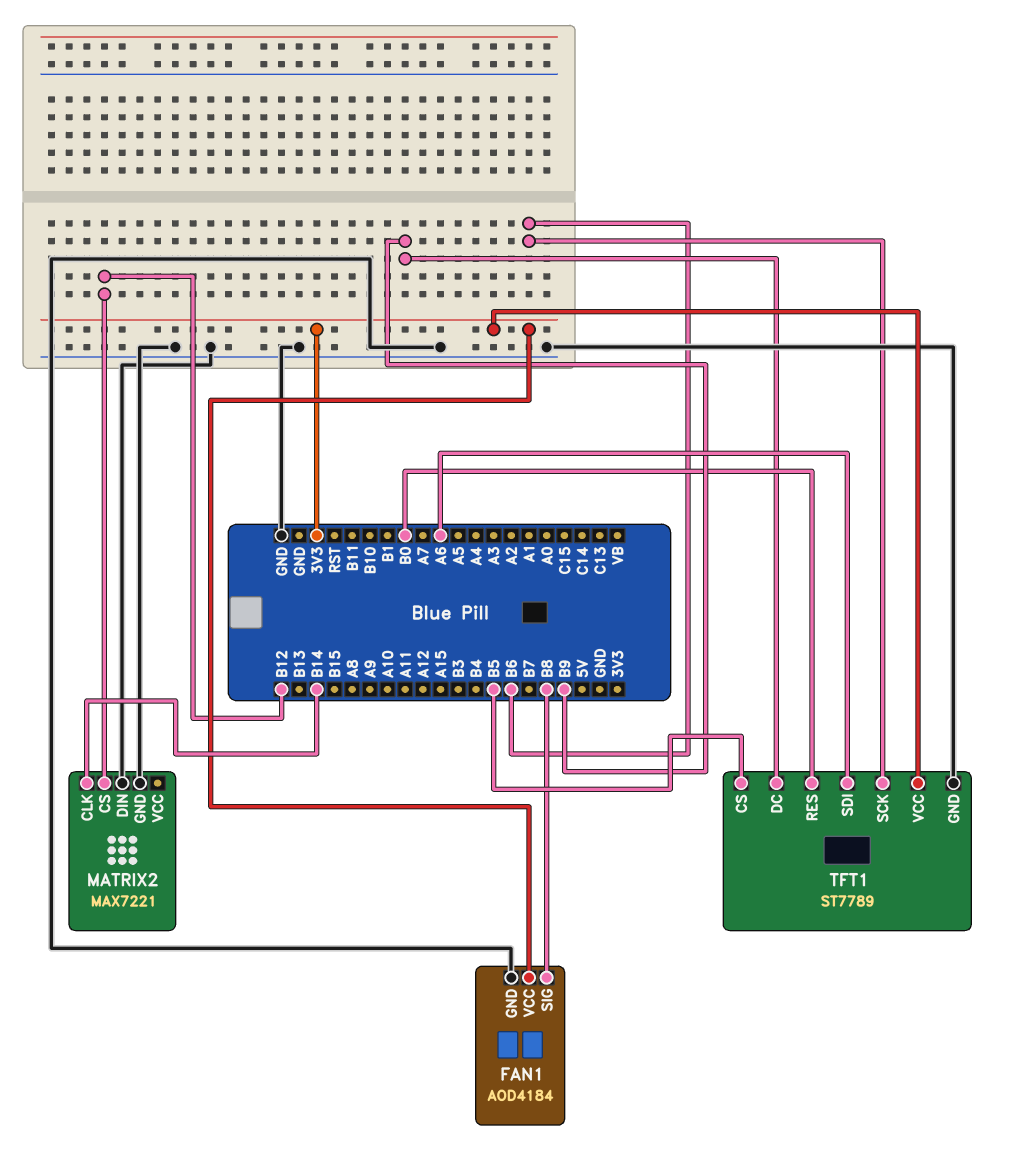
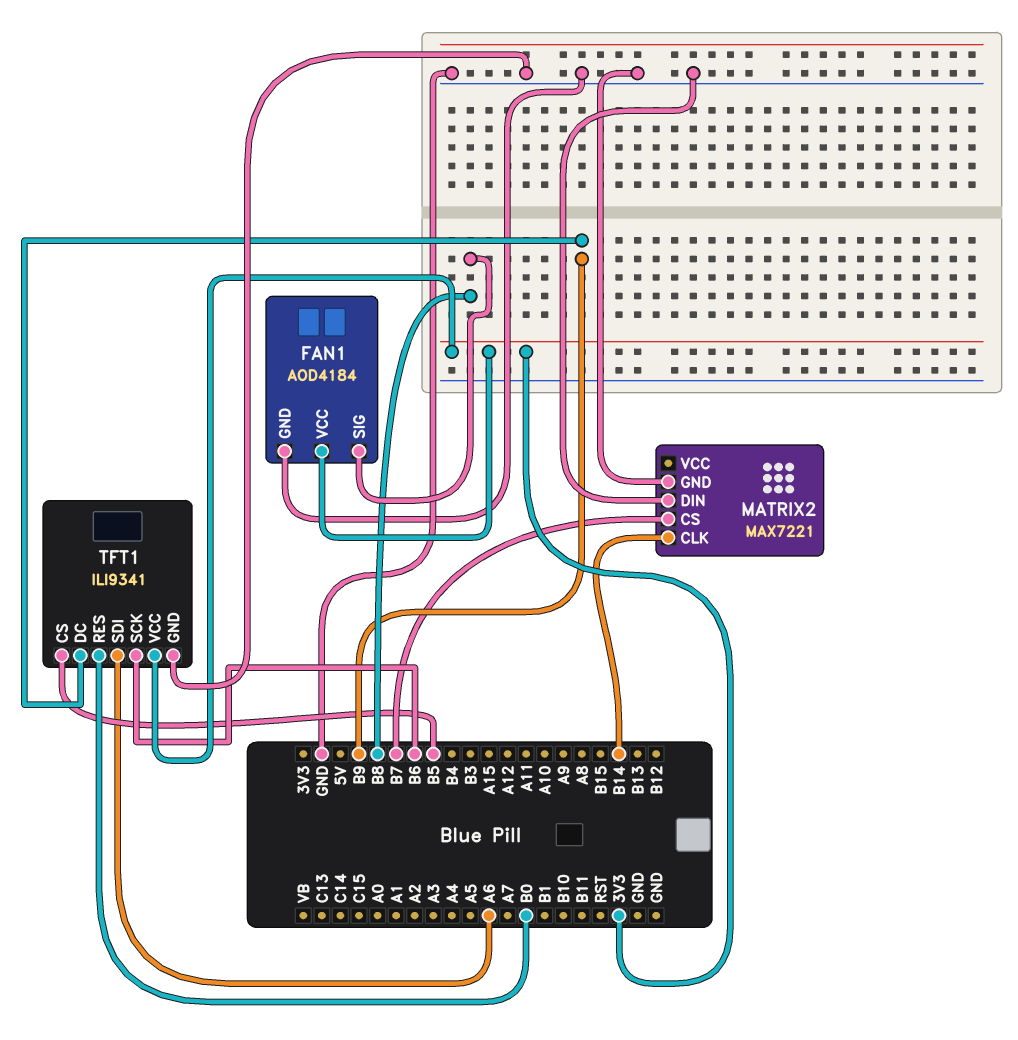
MATRIX2 pin CS: B12 -> B7
TFT1: ST7789 -> ILI9341

